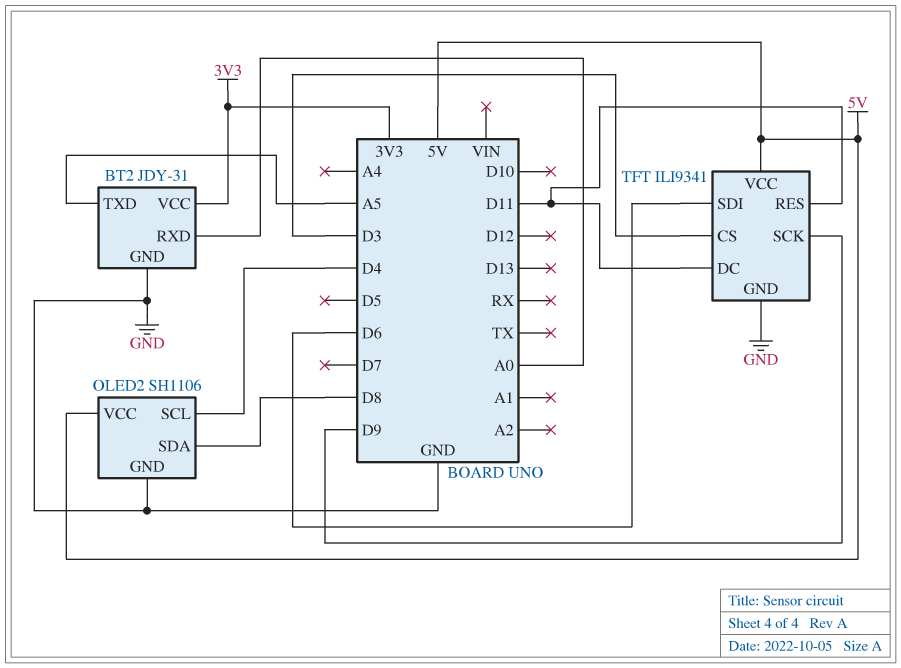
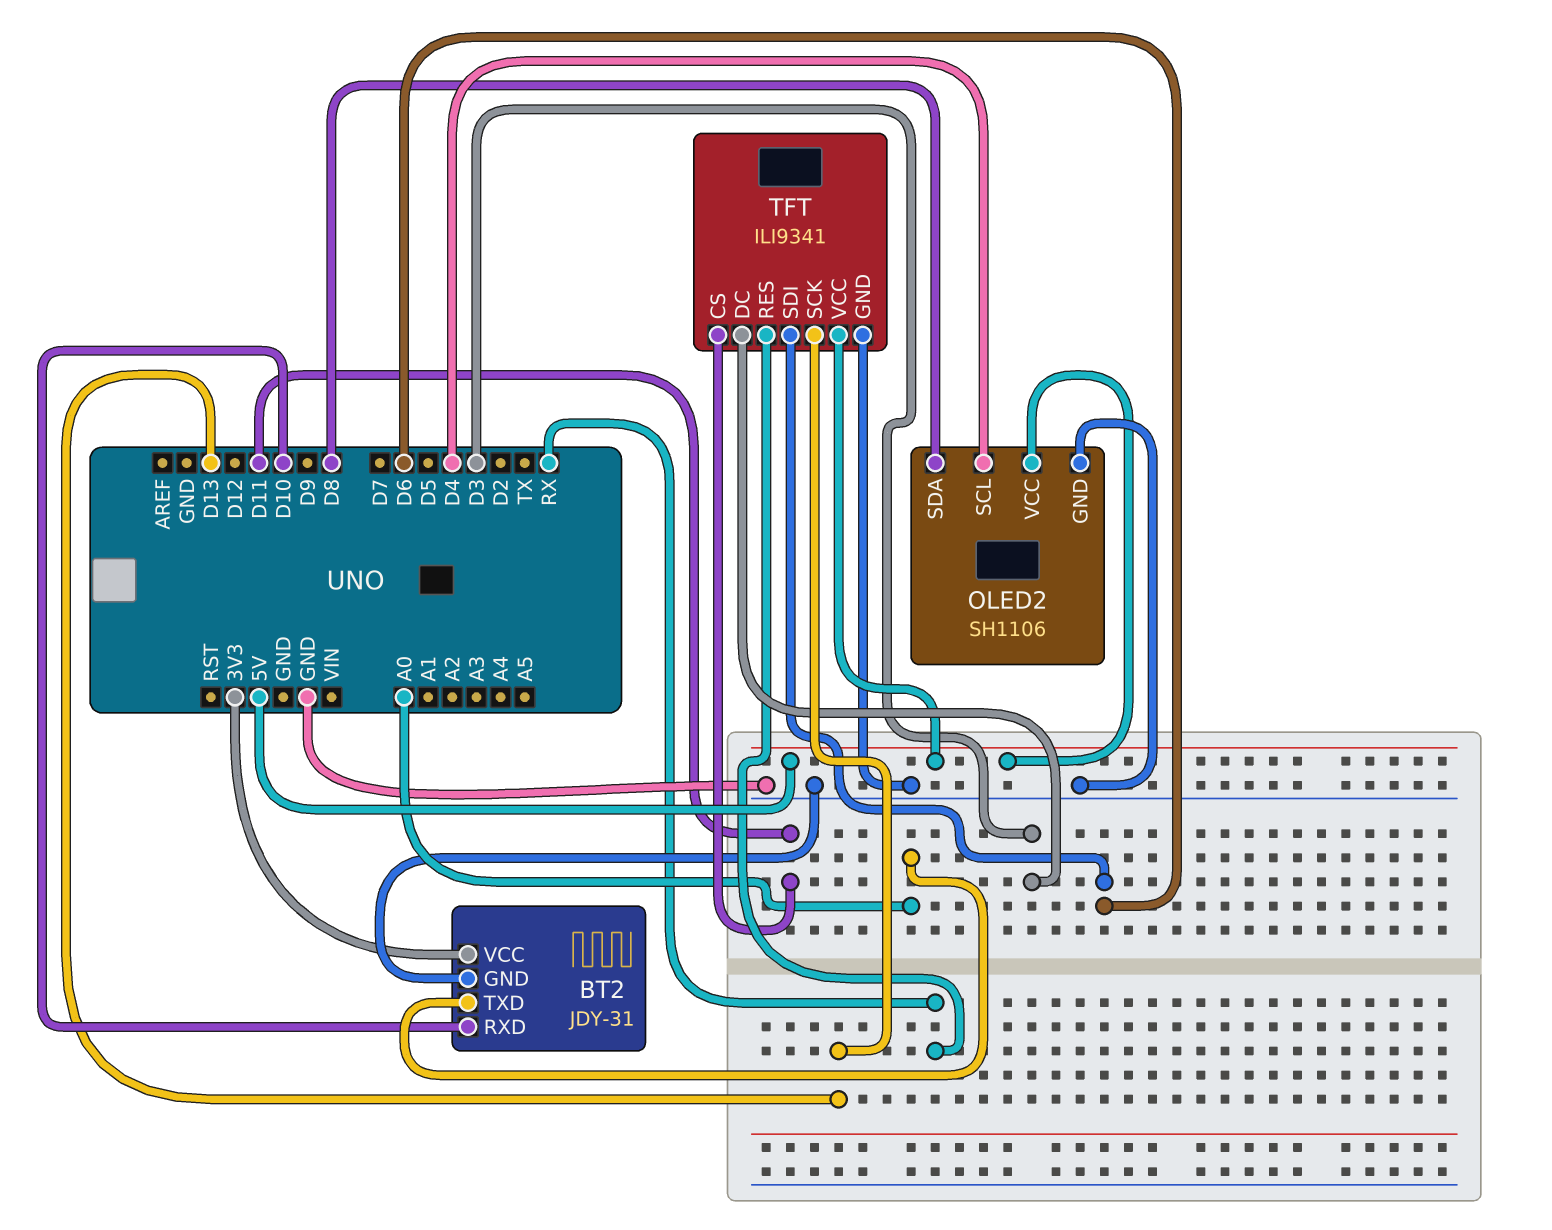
BT2 pin RXD: A0 -> D10
BT2 pin TXD: A5 -> A0
TFT pin CS: D3 -> D11
TFT pin DC: D11 -> D3
TFT pin RES: D11 -> RX
TFT pin SCK: D9 -> D13

